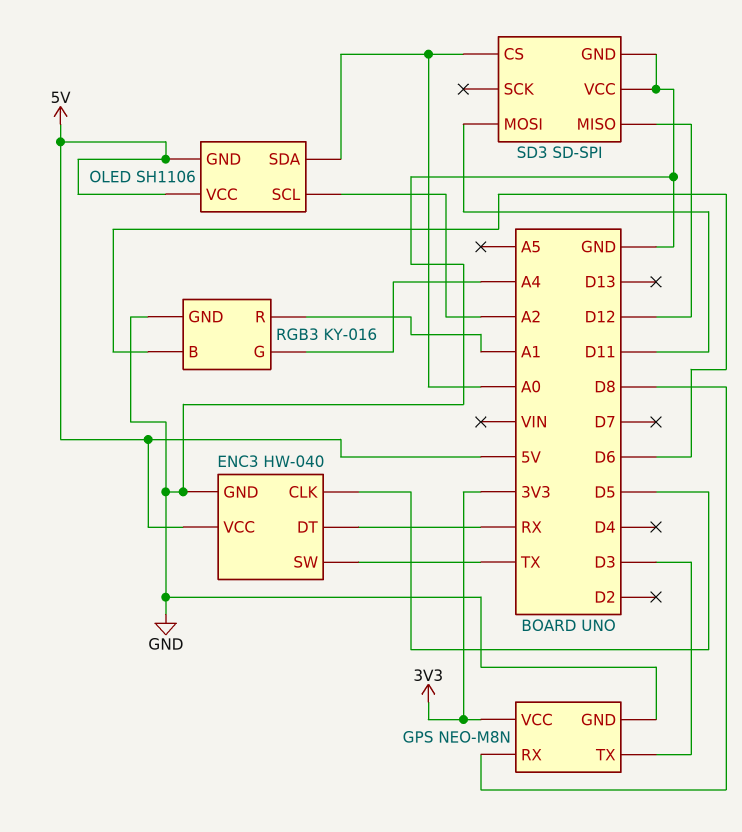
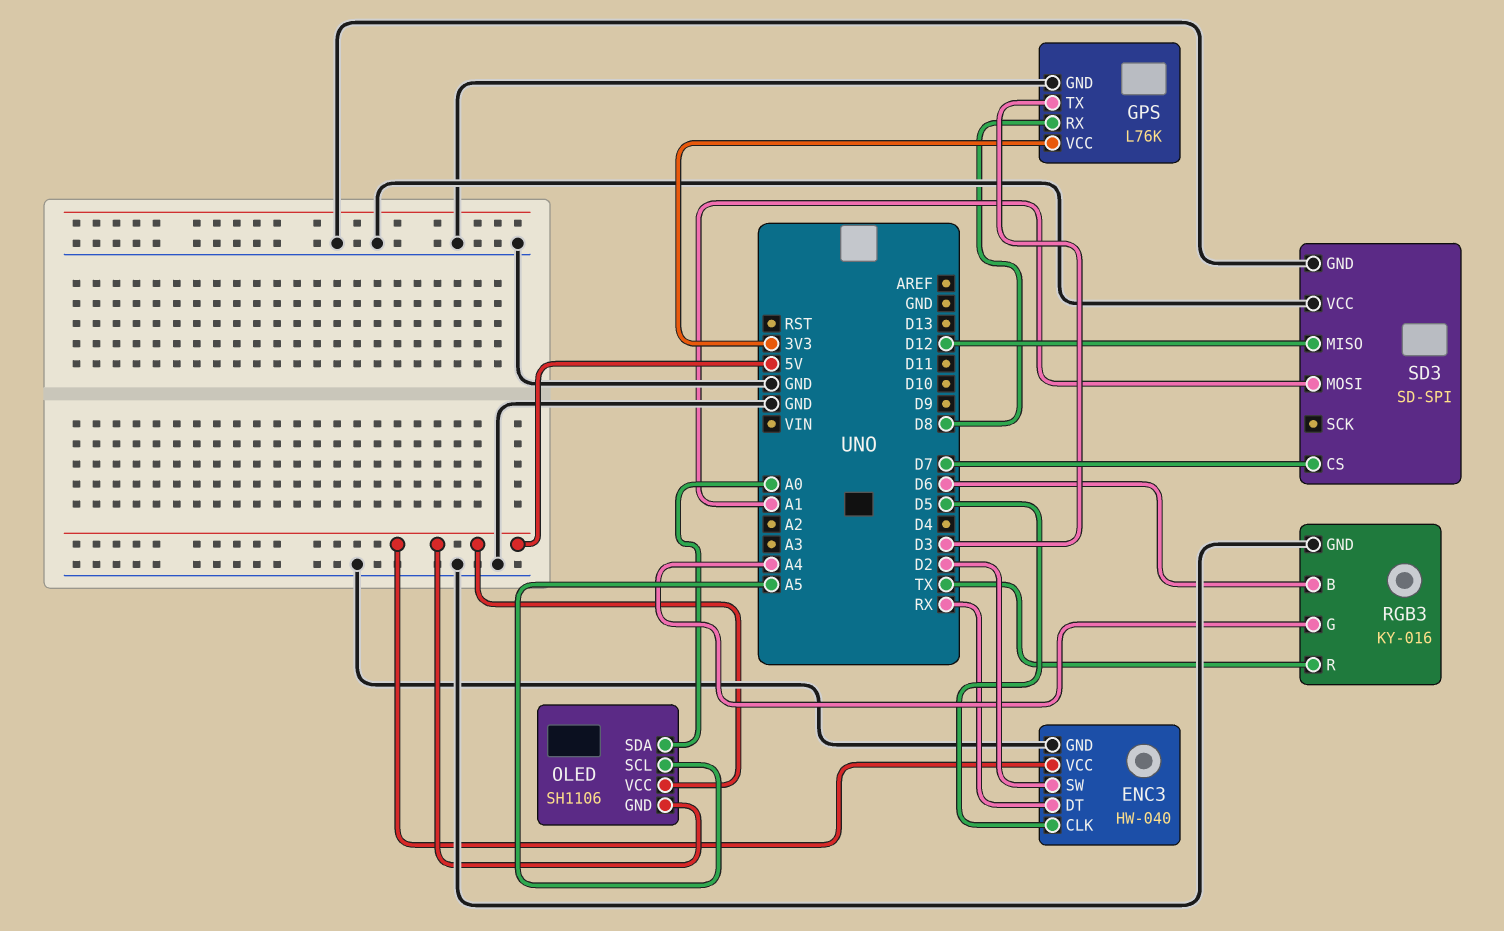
ENC3 pin SW: TX -> D2
GPS: NEO-M8N -> L76K
OLED pin SCL: A2 -> A5
RGB3 pin R: A1 -> TX
SD3 pin CS: A0 -> D7
SD3 pin MOSI: D11 -> A1

